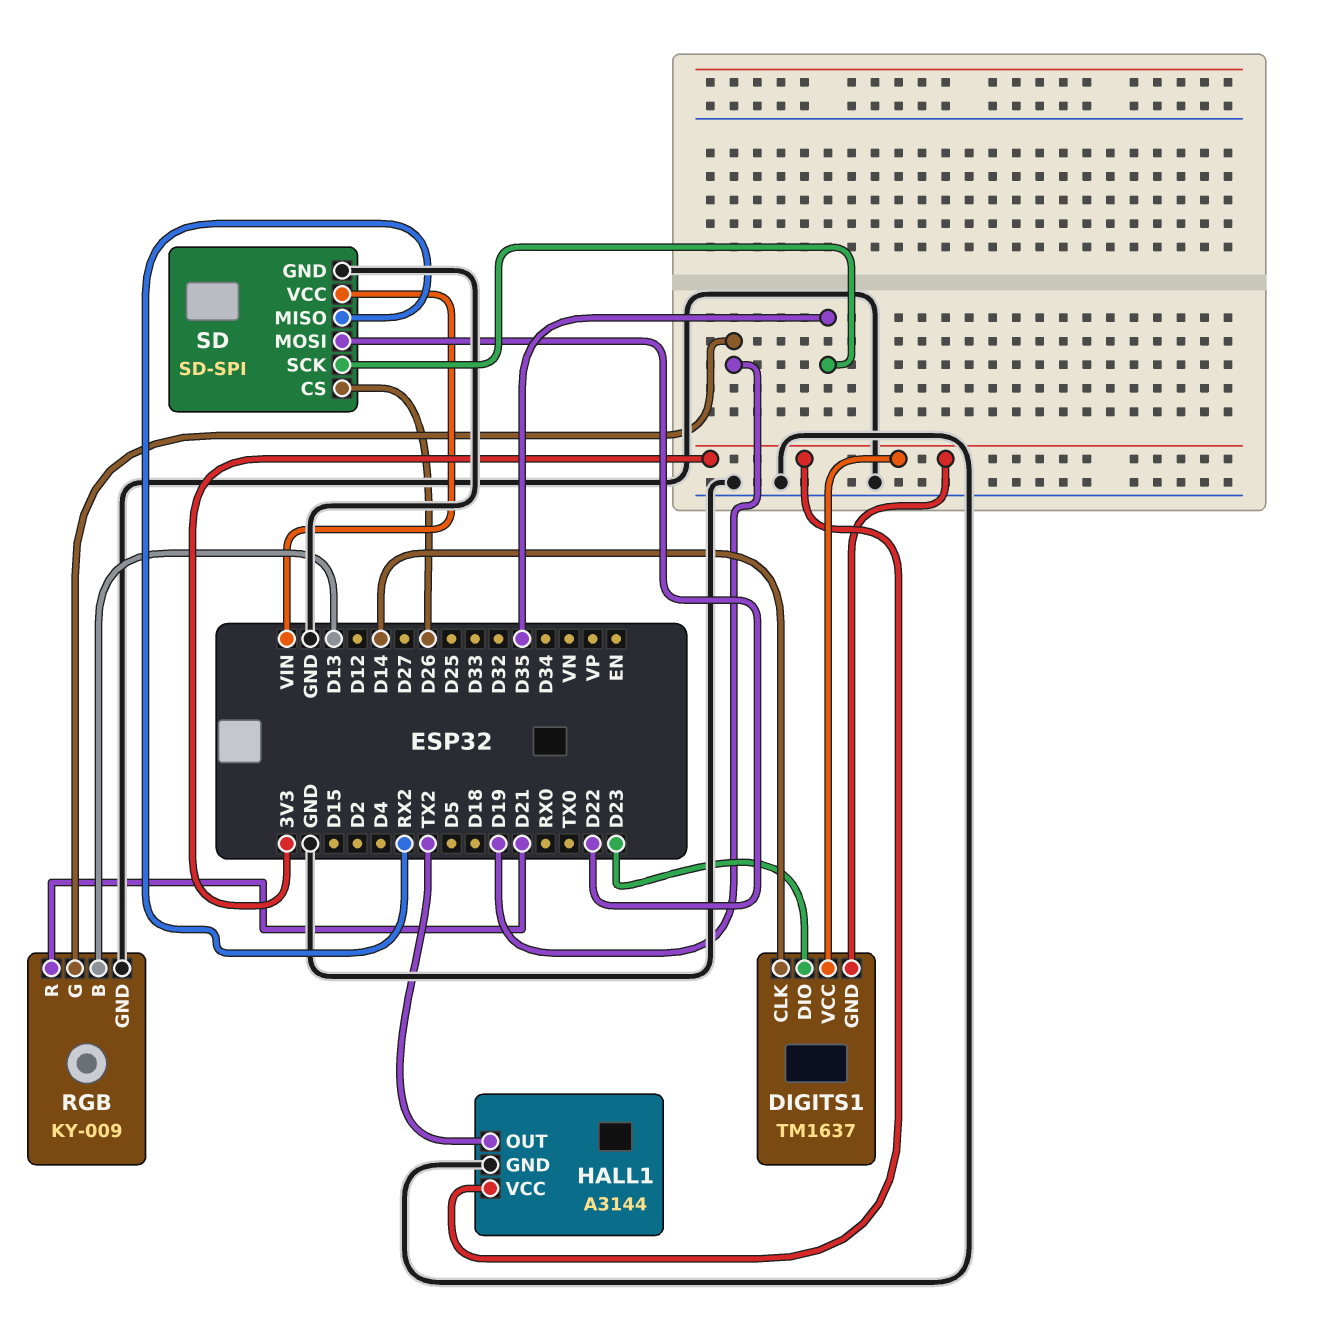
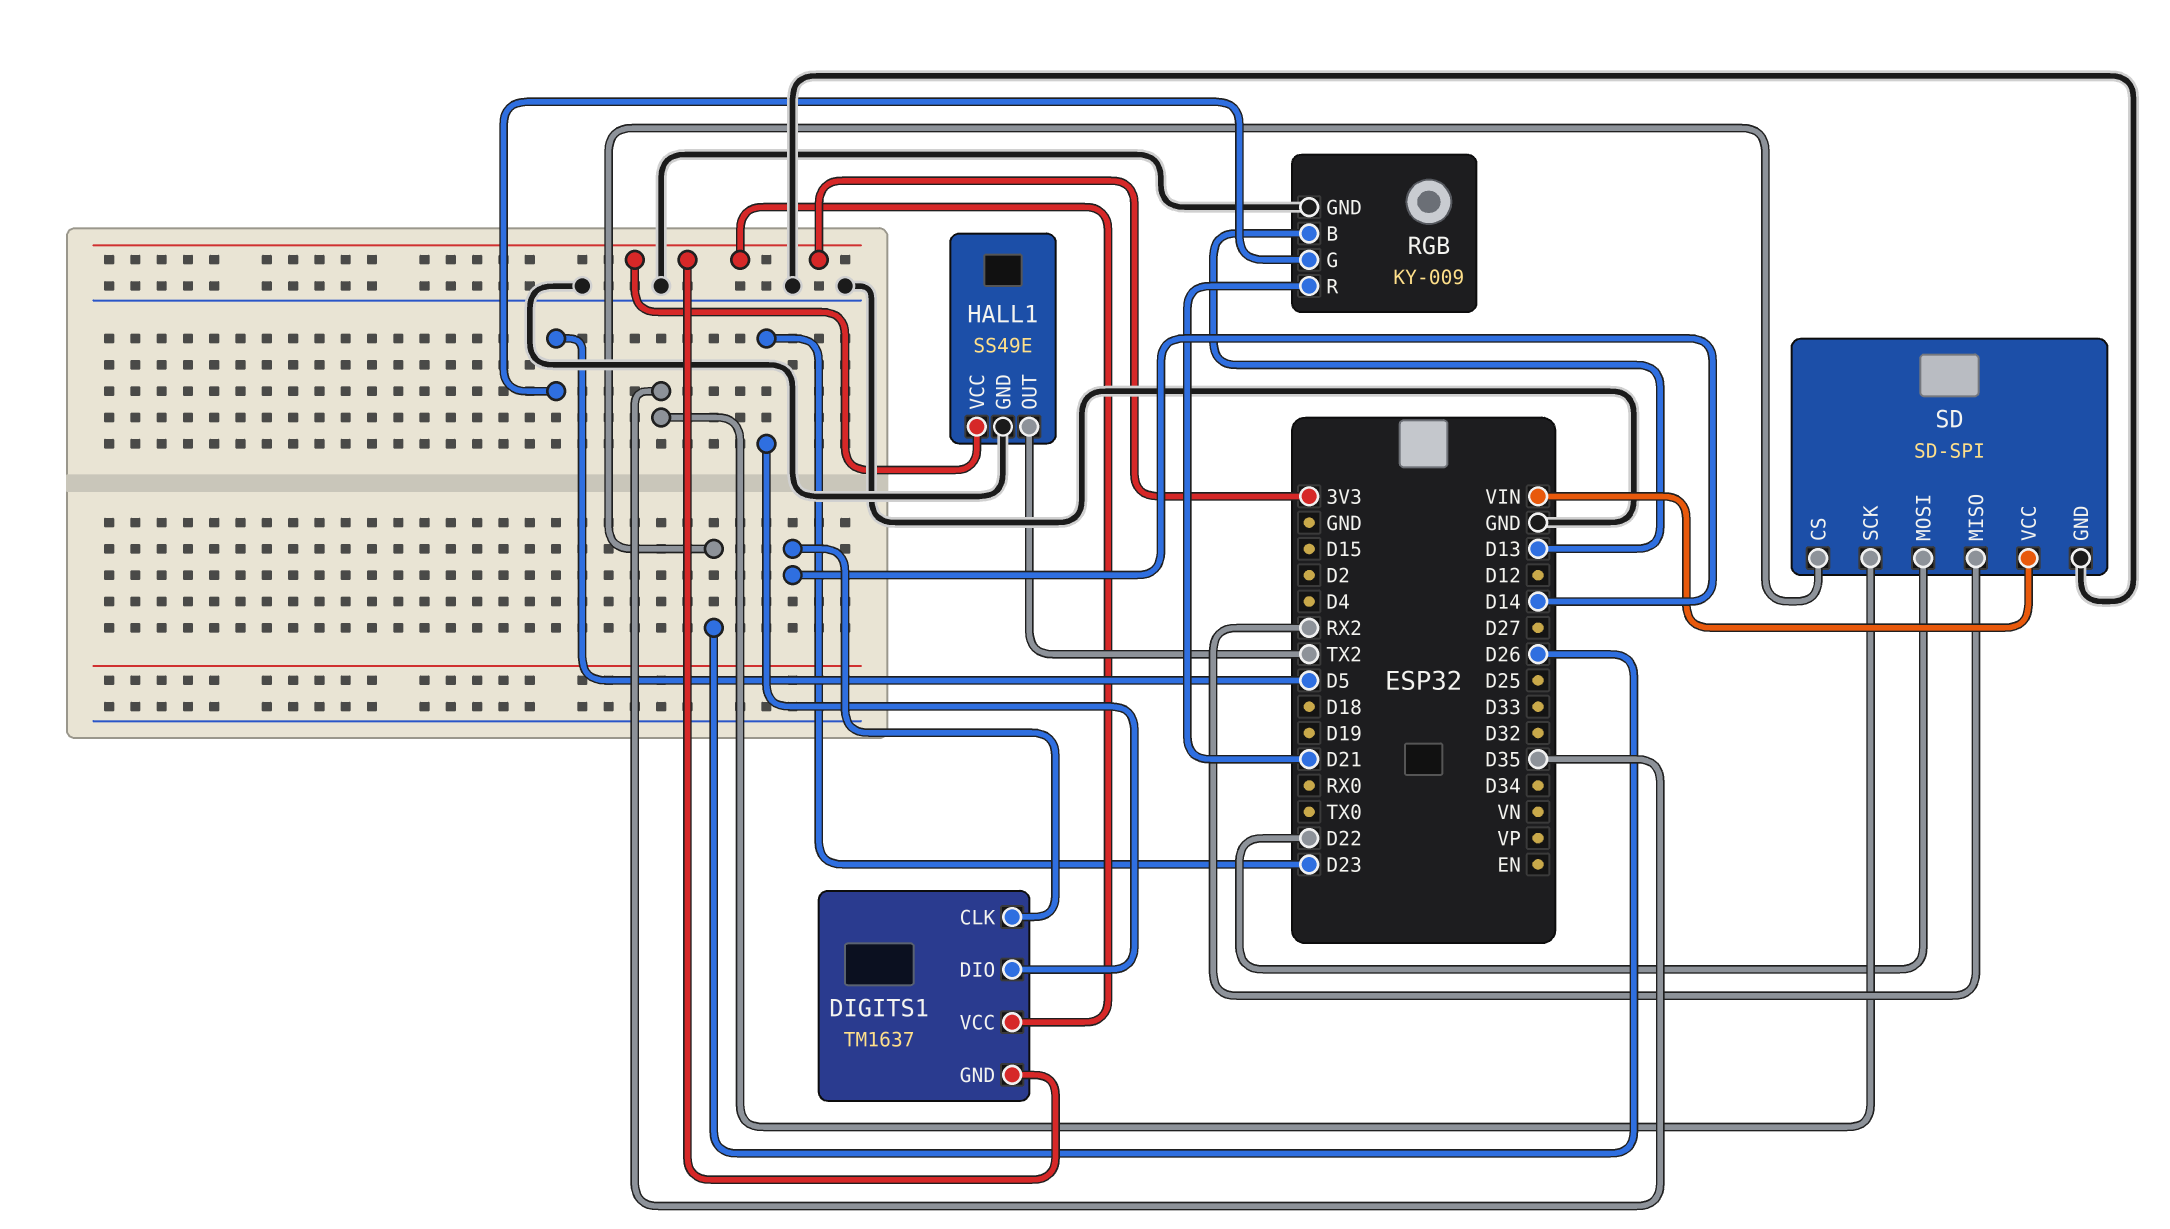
HALL1: A3144 -> SS49E
RGB pin G: D19 -> D5

